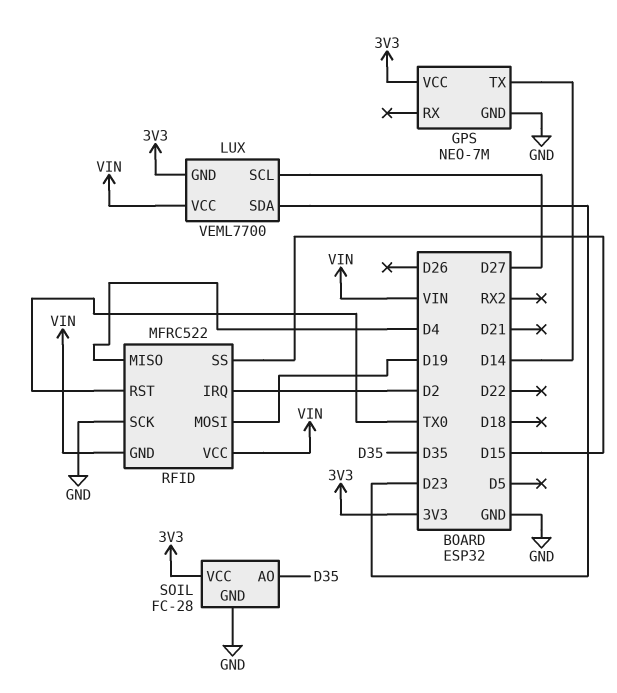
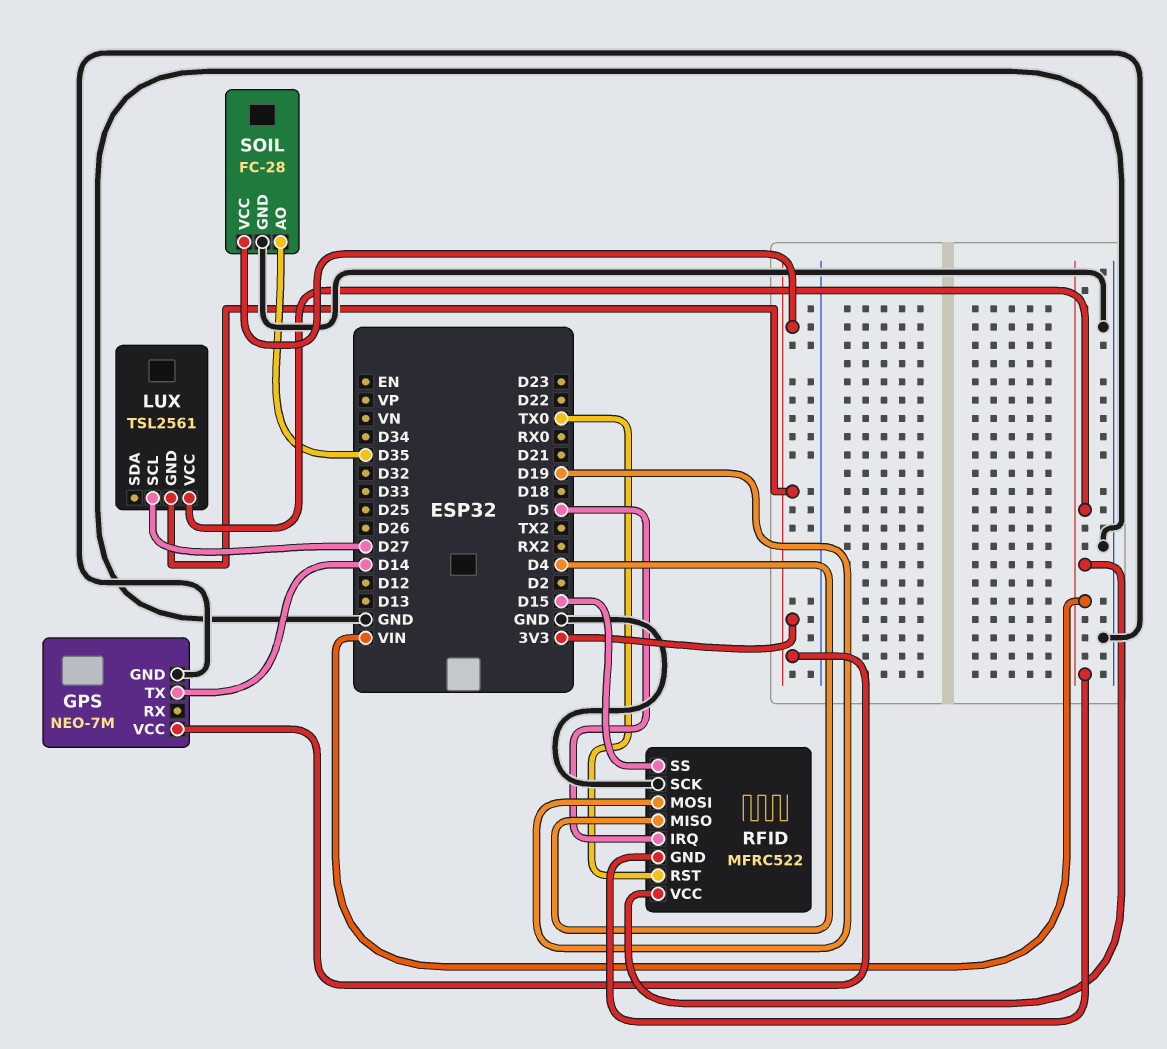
LUX: VEML7700 -> TSL2561
LUX pin SDA: D23 -> none
RFID pin IRQ: D2 -> D5

